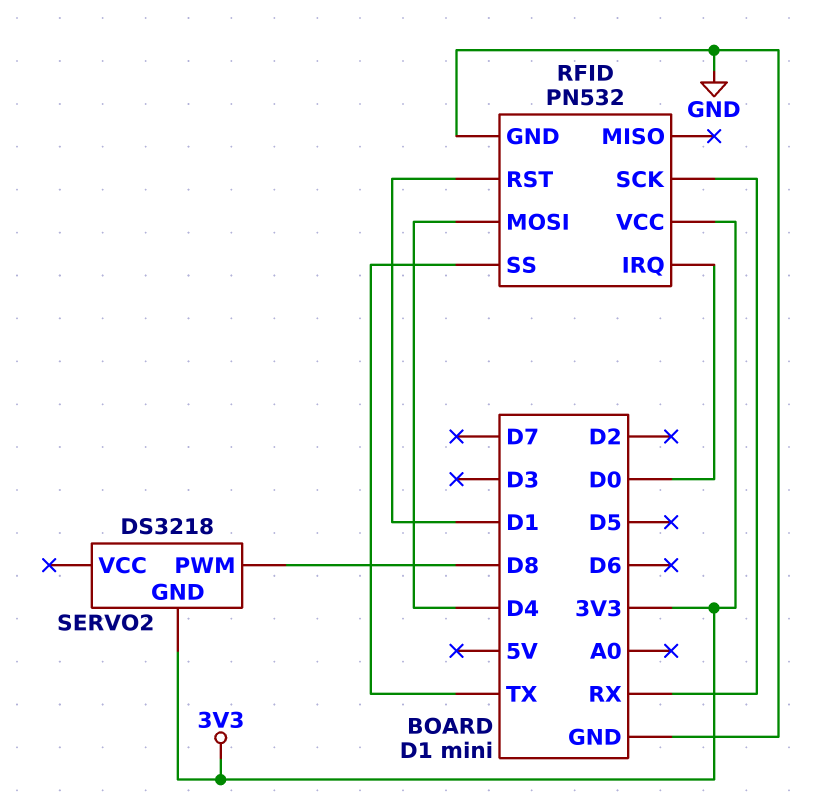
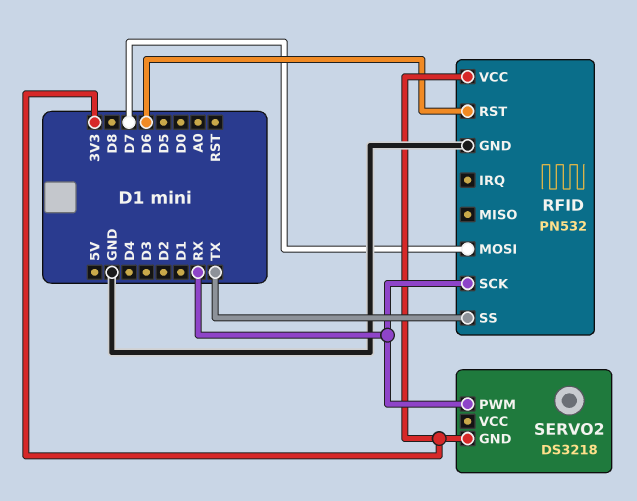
RFID pin IRQ: D0 -> none
RFID pin MOSI: D4 -> D7
RFID pin RST: D1 -> D6
SERVO2 pin PWM: D8 -> RX

